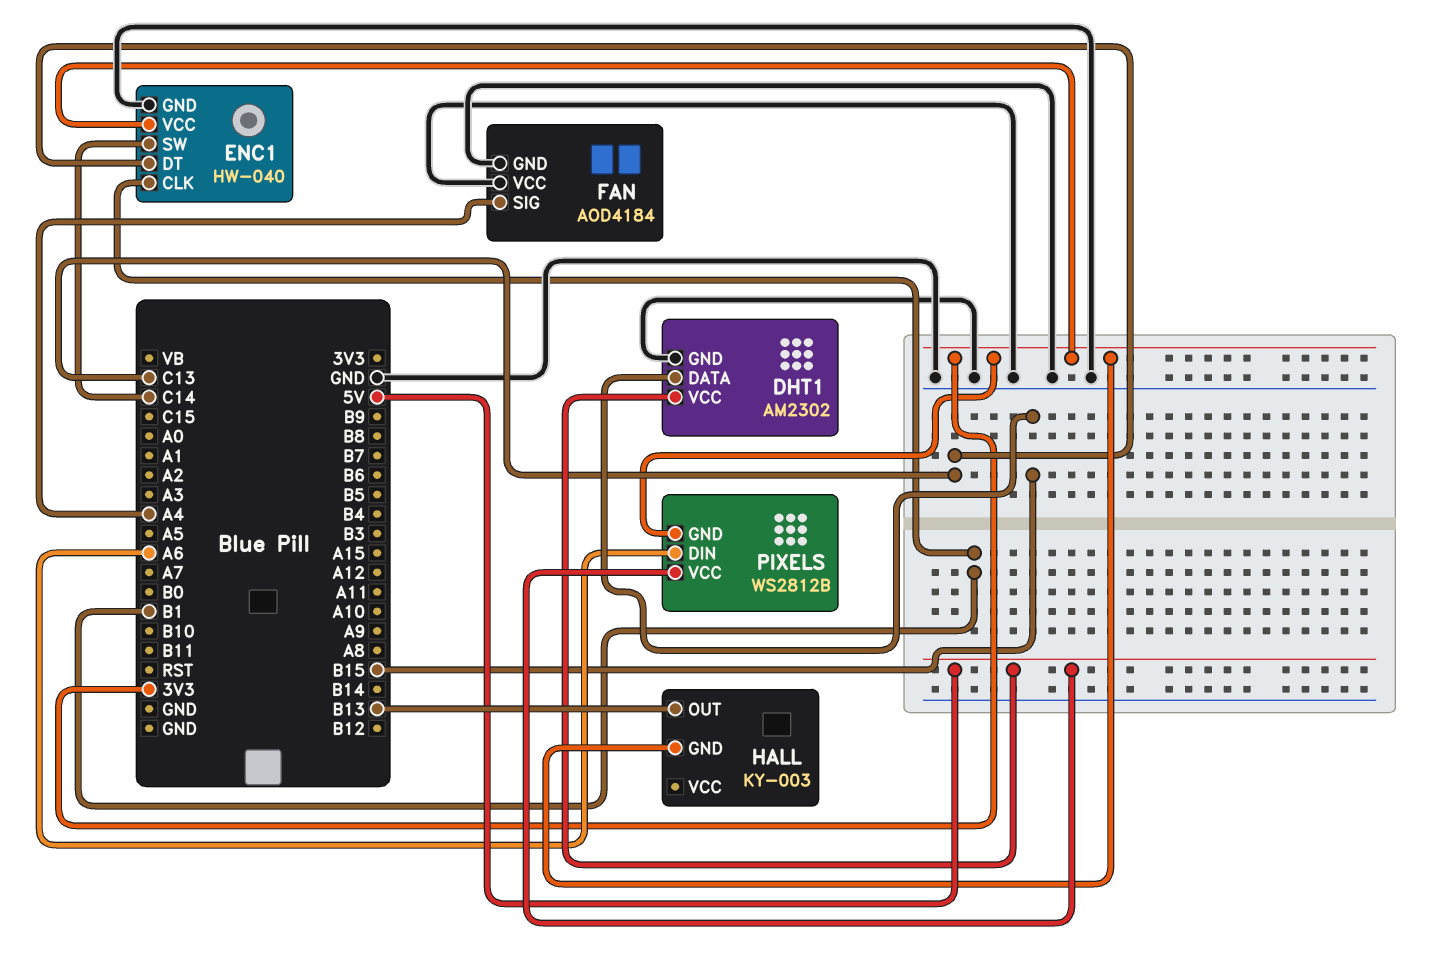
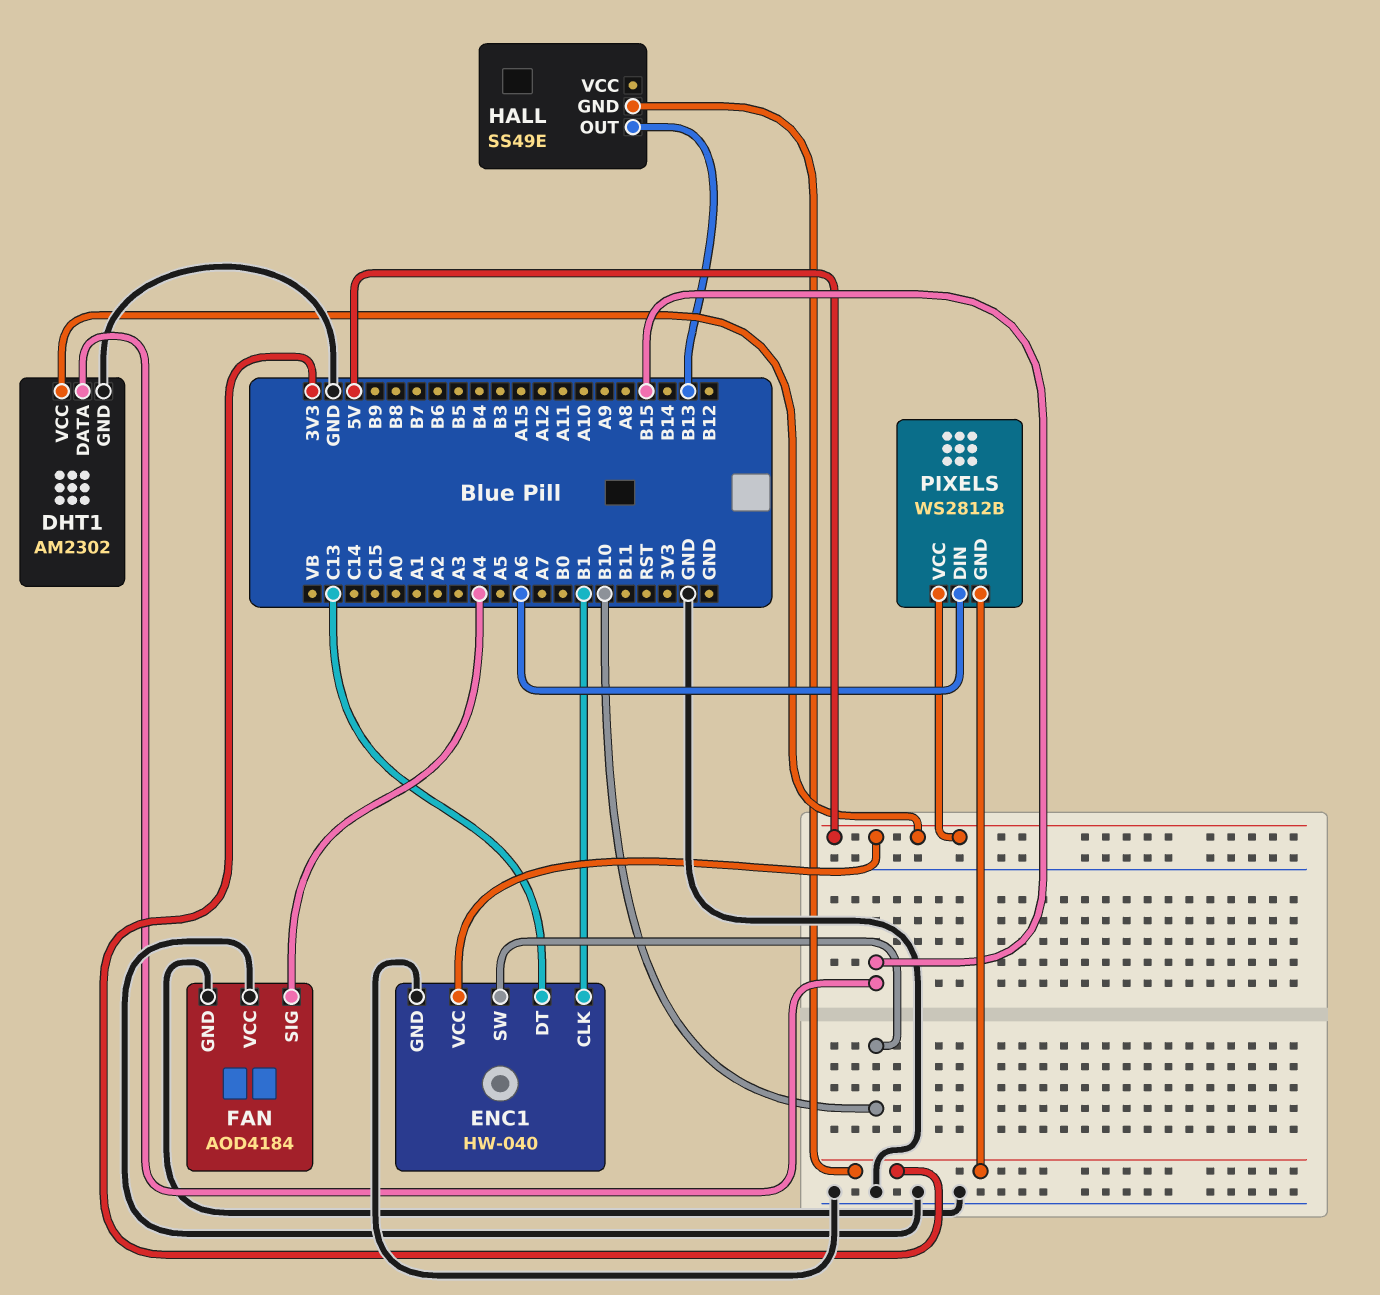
ENC1 pin SW: C14 -> B10
ENC1 pin VCC: 3V3 -> 5V
HALL: KY-003 -> SS49E

